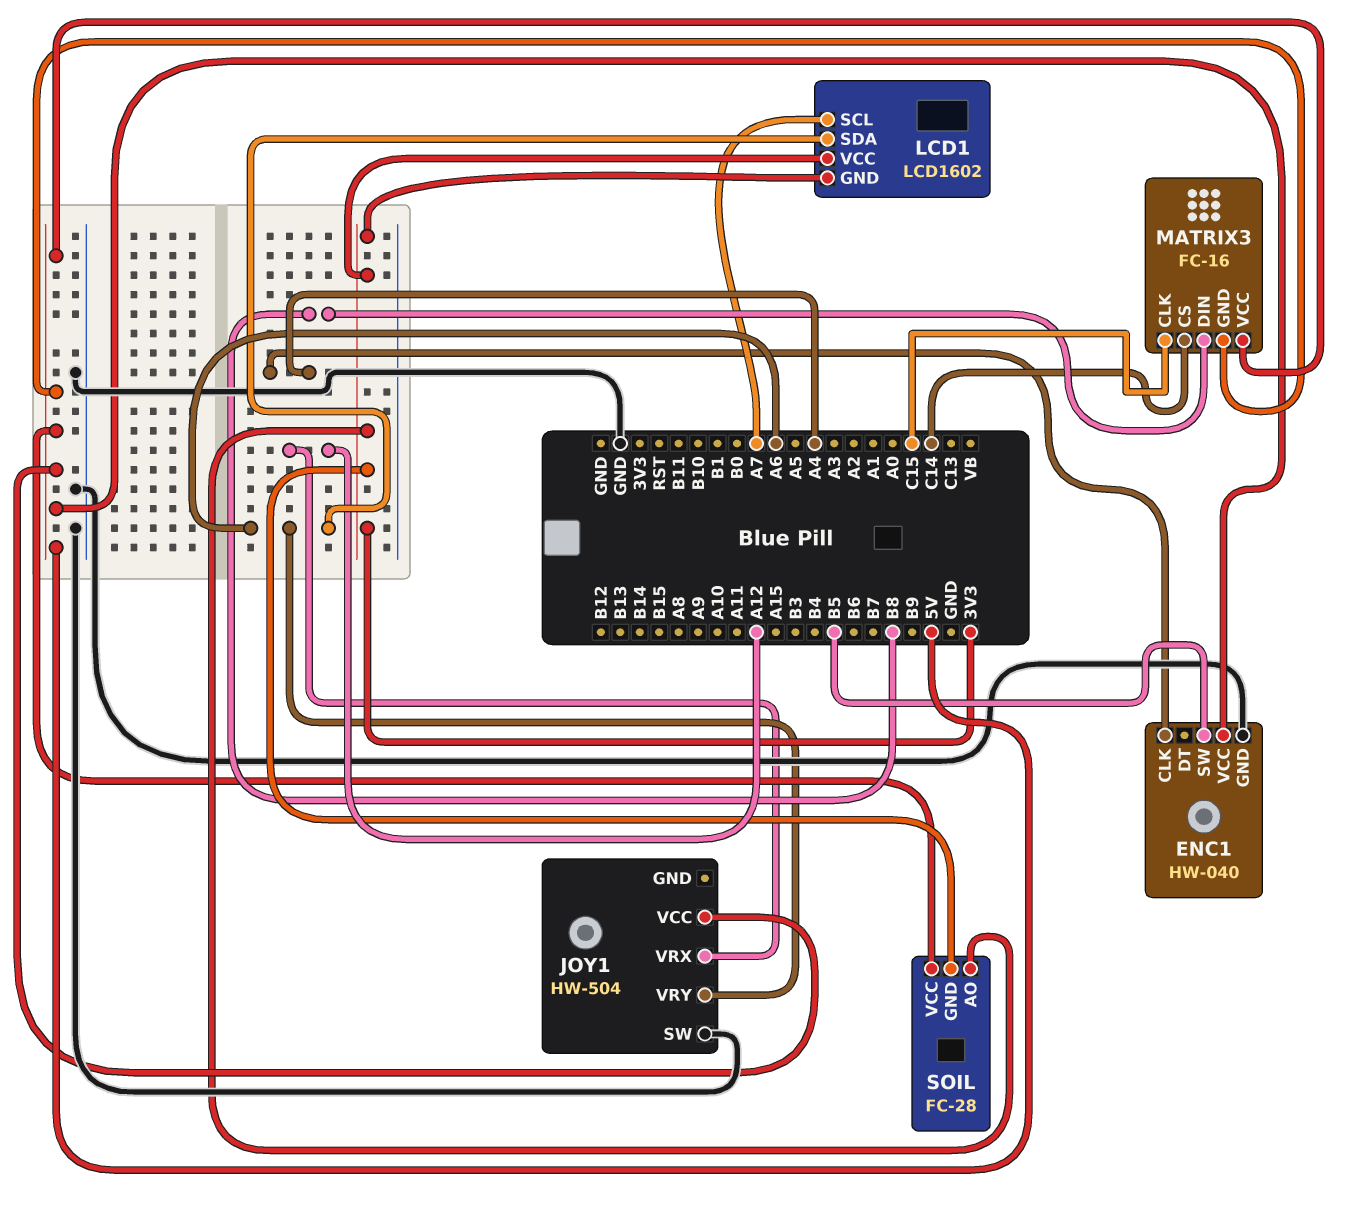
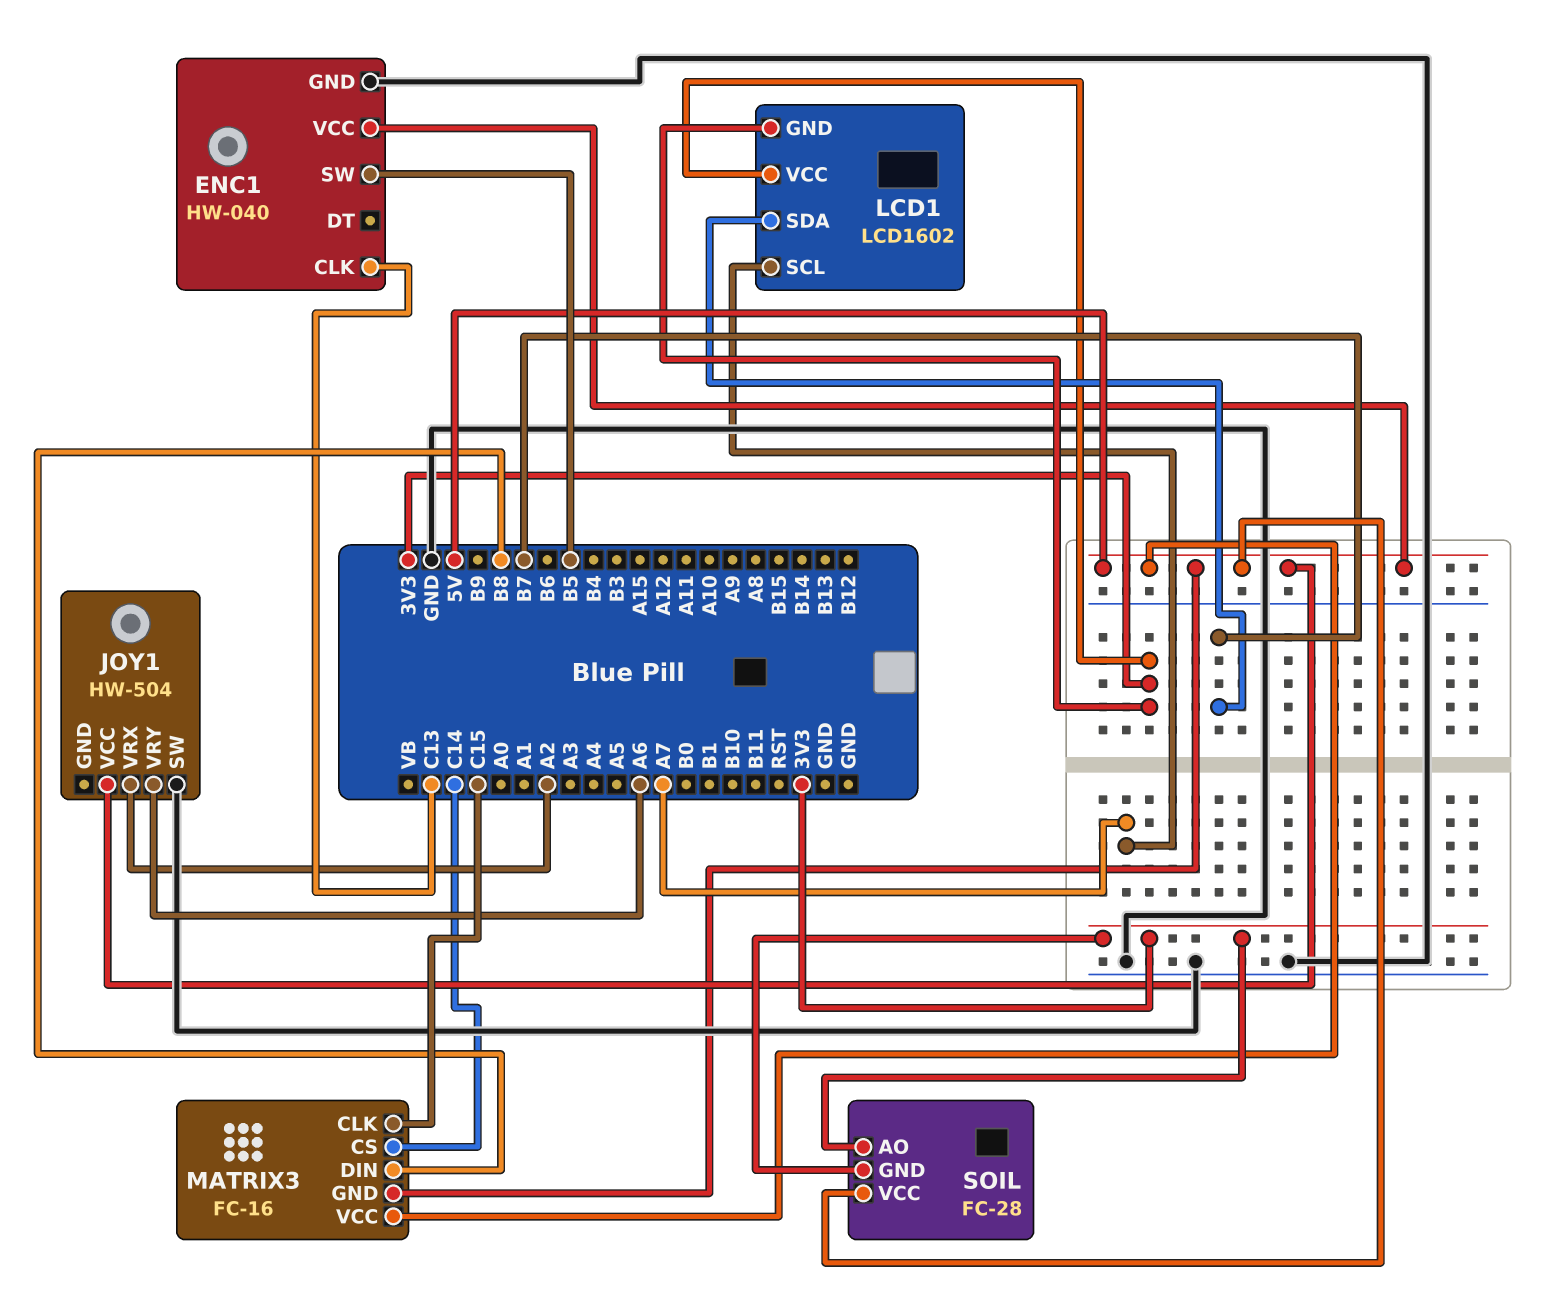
ENC1 pin CLK: A4 -> C13
JOY1 pin VRX: A12 -> A2
LCD1 pin SDA: A6 -> B7

